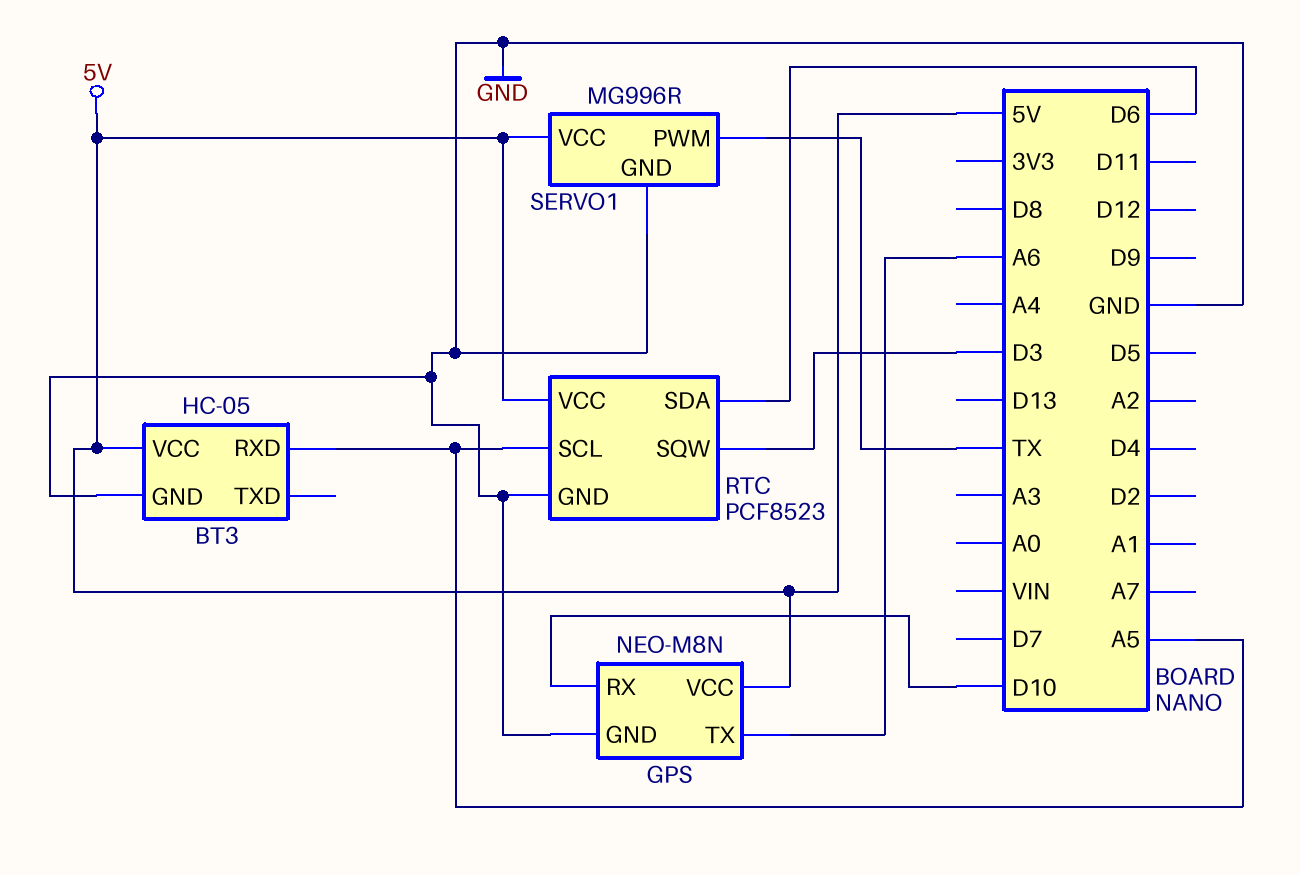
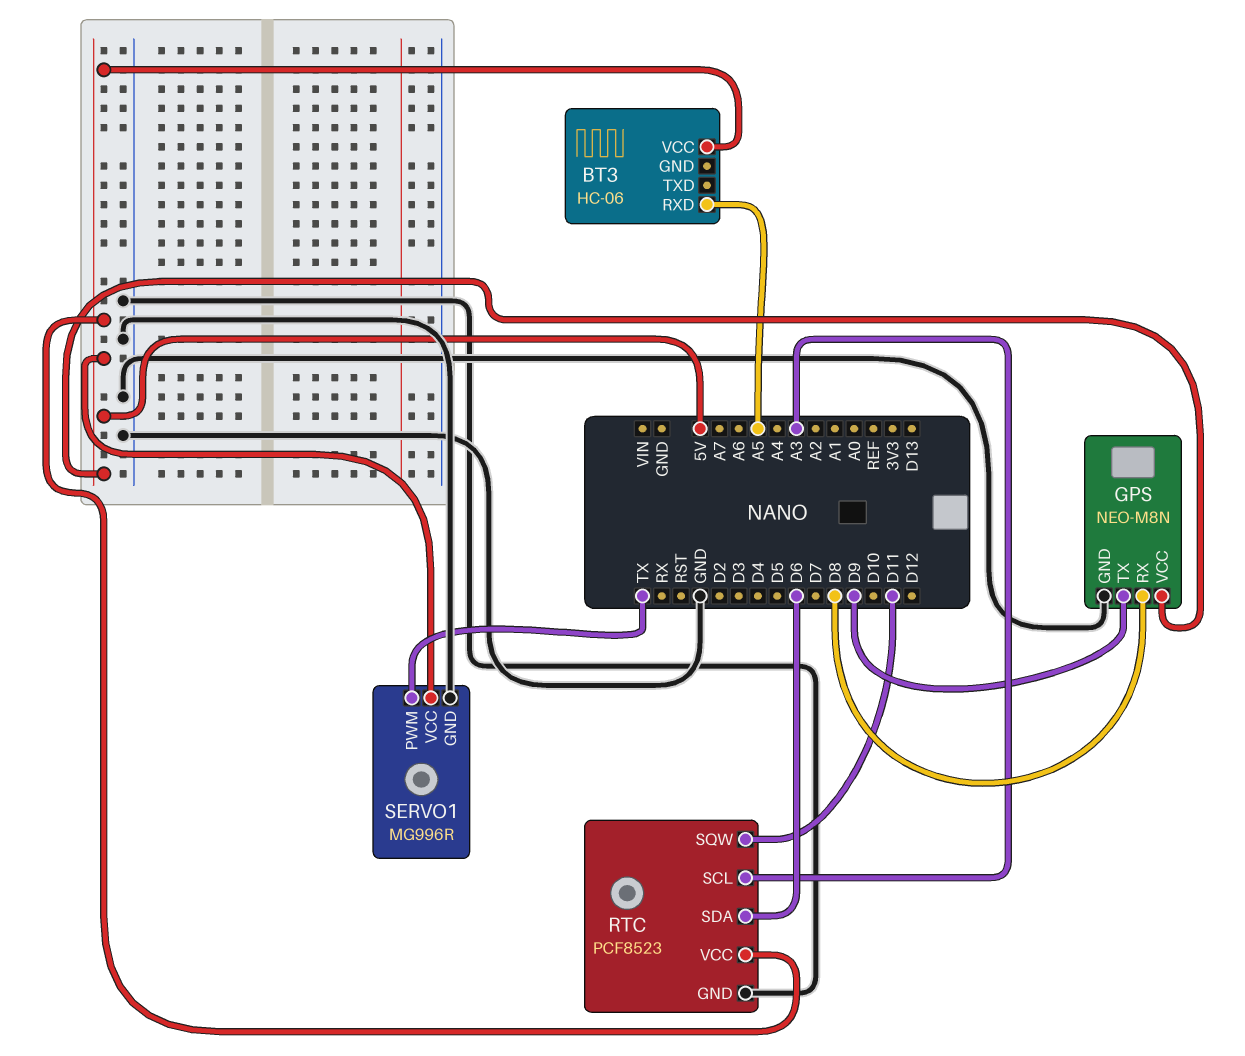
BT3: HC-05 -> HC-06
BT3 pin GND: GND -> none
GPS pin RX: D10 -> D8
GPS pin TX: A6 -> D9
RTC pin SCL: A5 -> A3
RTC pin SQW: D3 -> D11

